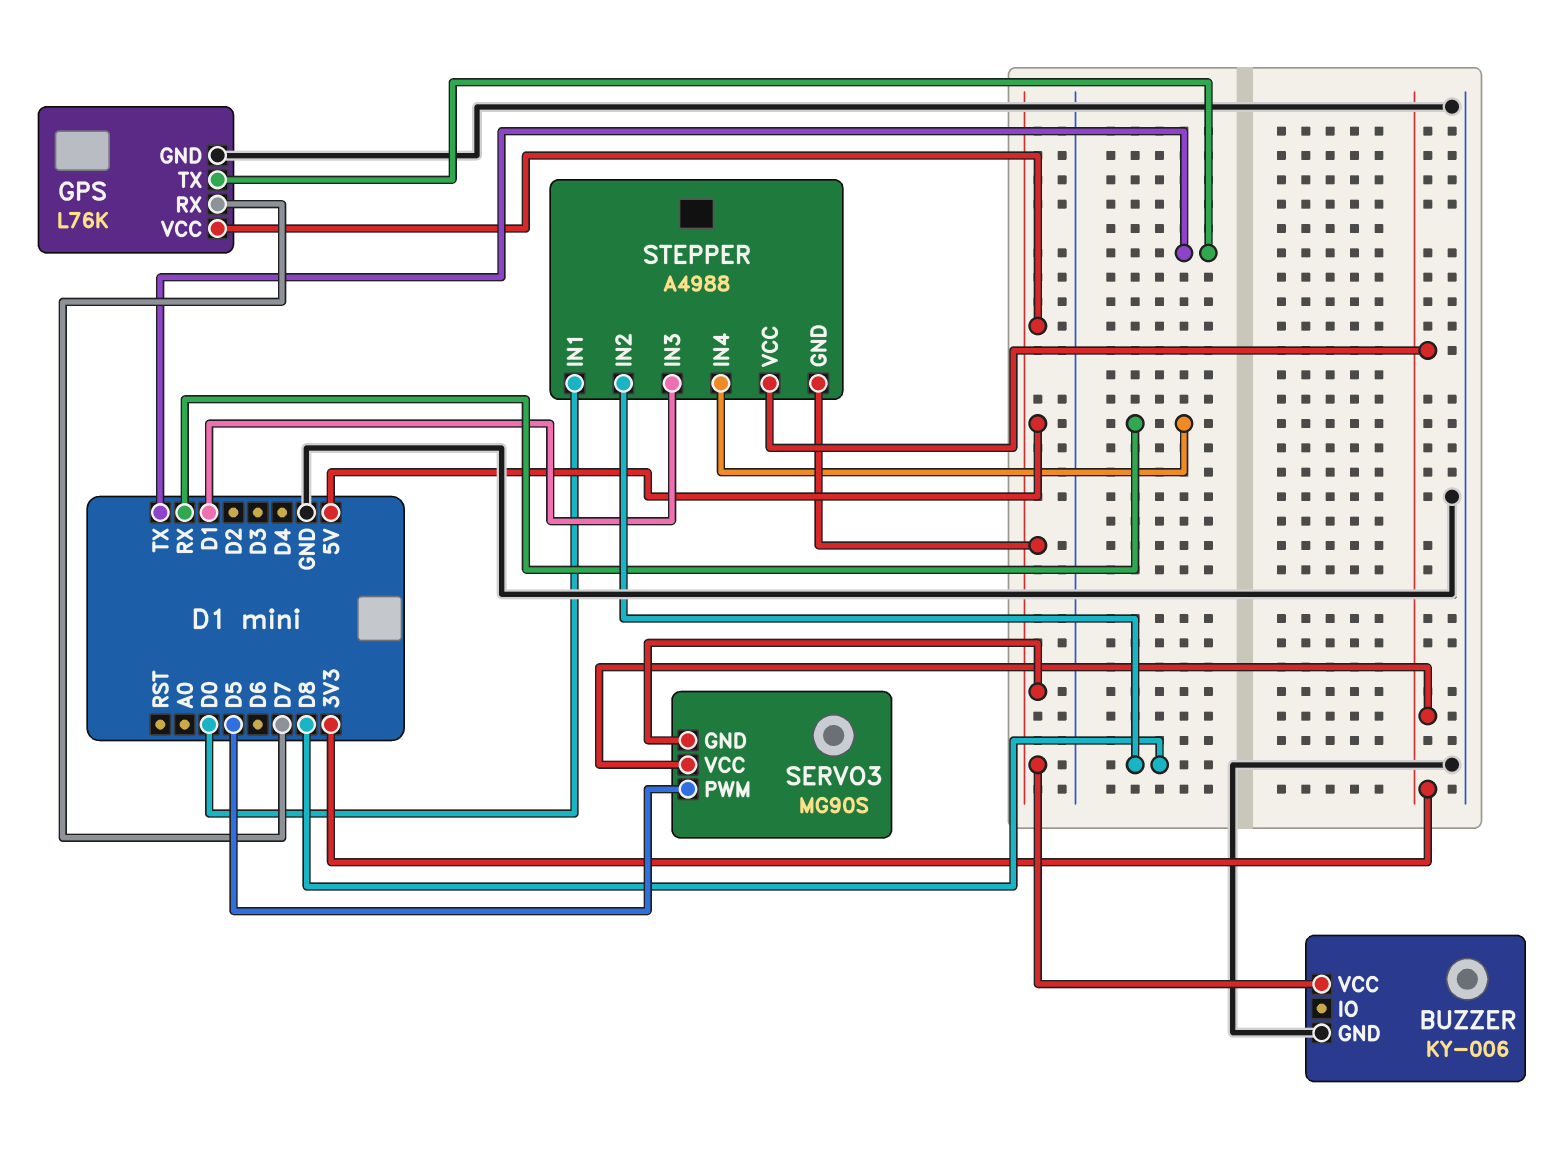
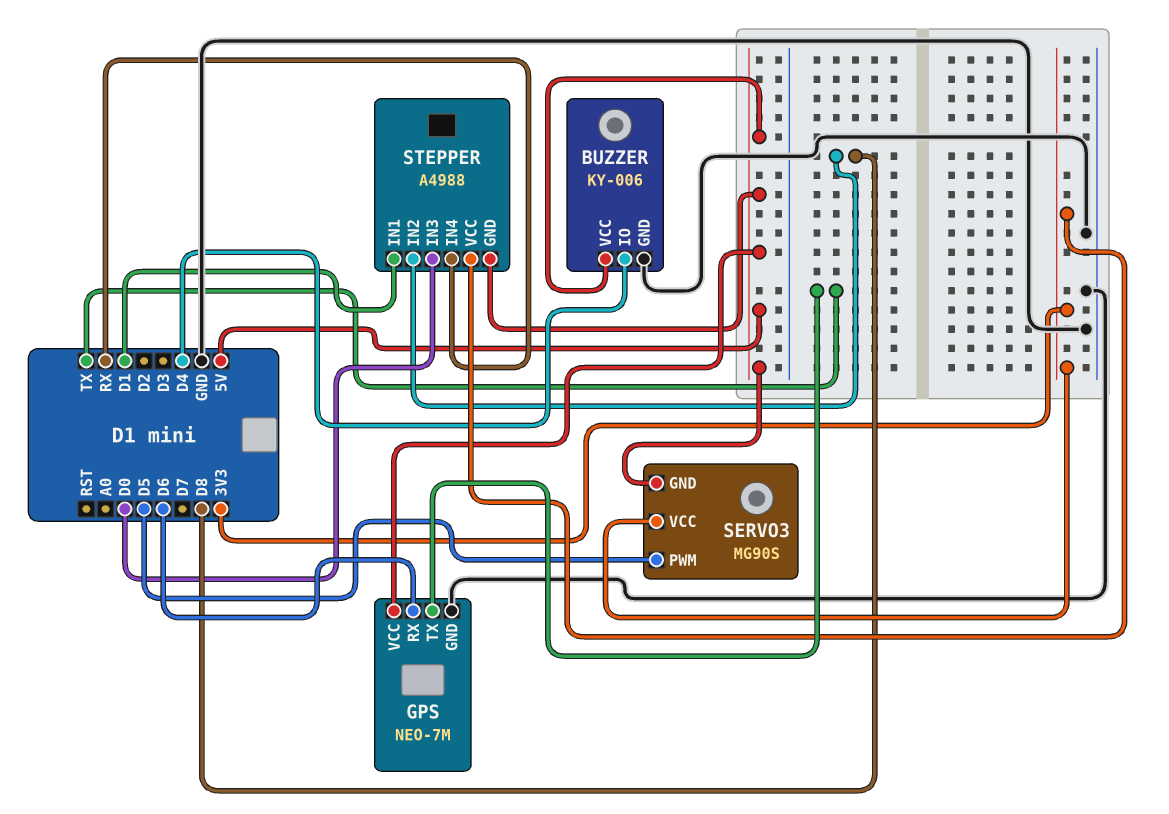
BUZZER pin IO: none -> D4
GPS: L76K -> NEO-7M
GPS pin RX: D7 -> D6
STEPPER pin IN1: D0 -> D1
STEPPER pin IN3: D1 -> D0

